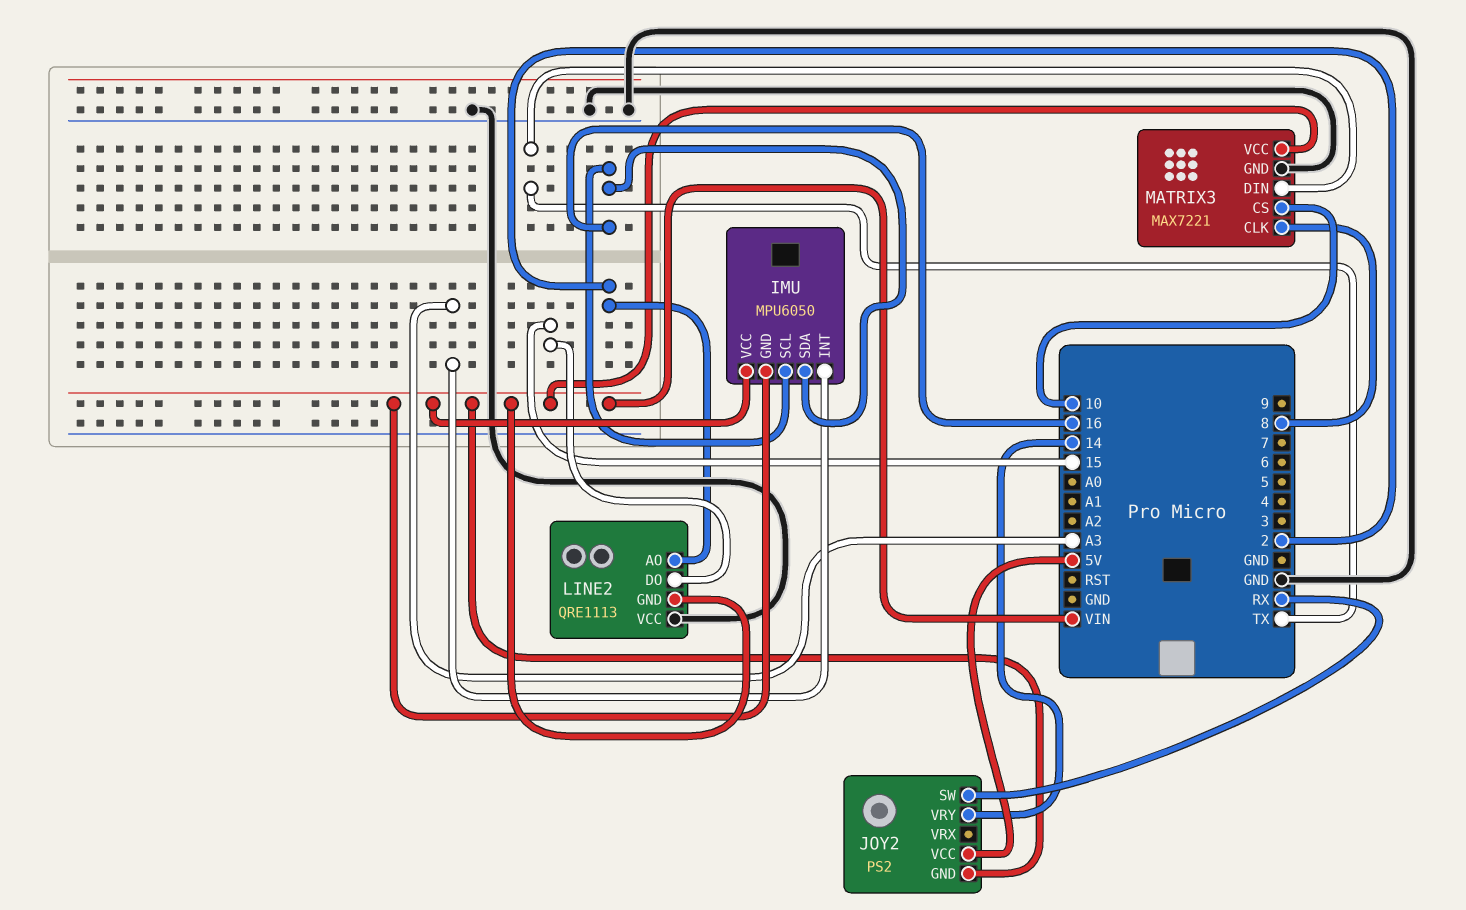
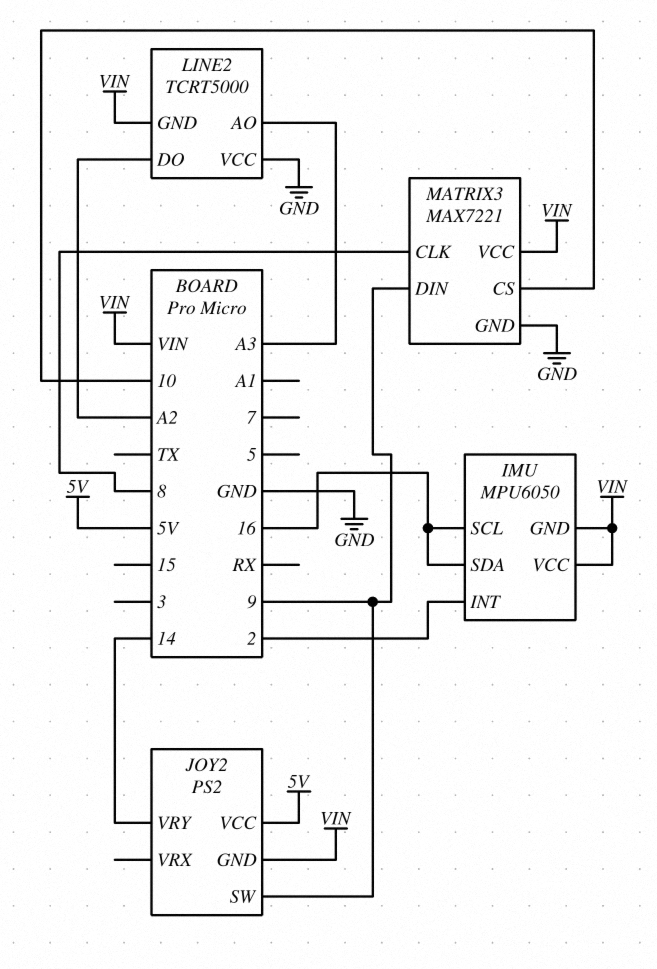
IMU pin INT: A3 -> 2
JOY2 pin SW: RX -> 9
LINE2: QRE1113 -> TCRT5000
LINE2 pin AO: 2 -> A3
LINE2 pin DO: 15 -> A2
MATRIX3 pin DIN: TX -> 9

